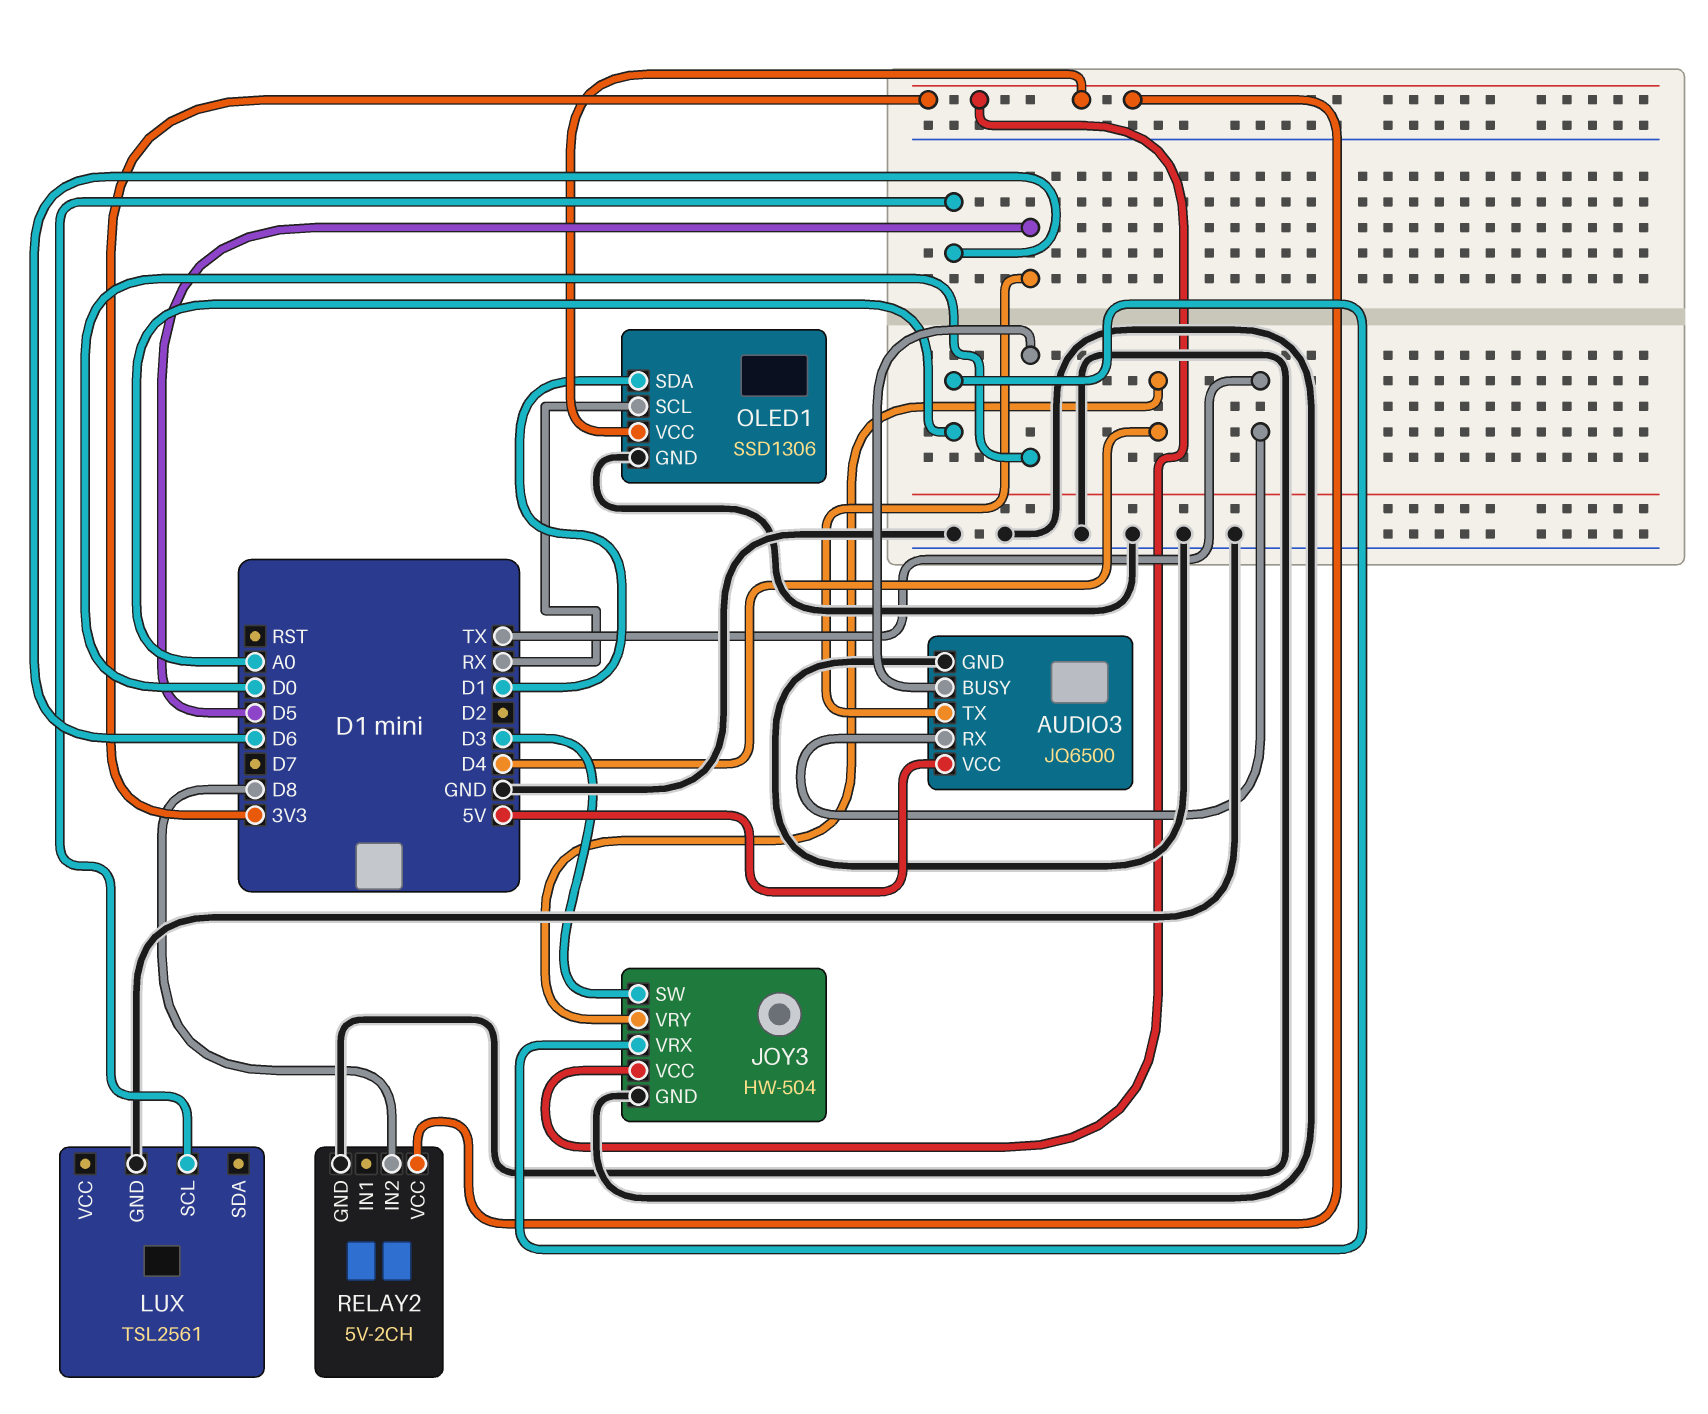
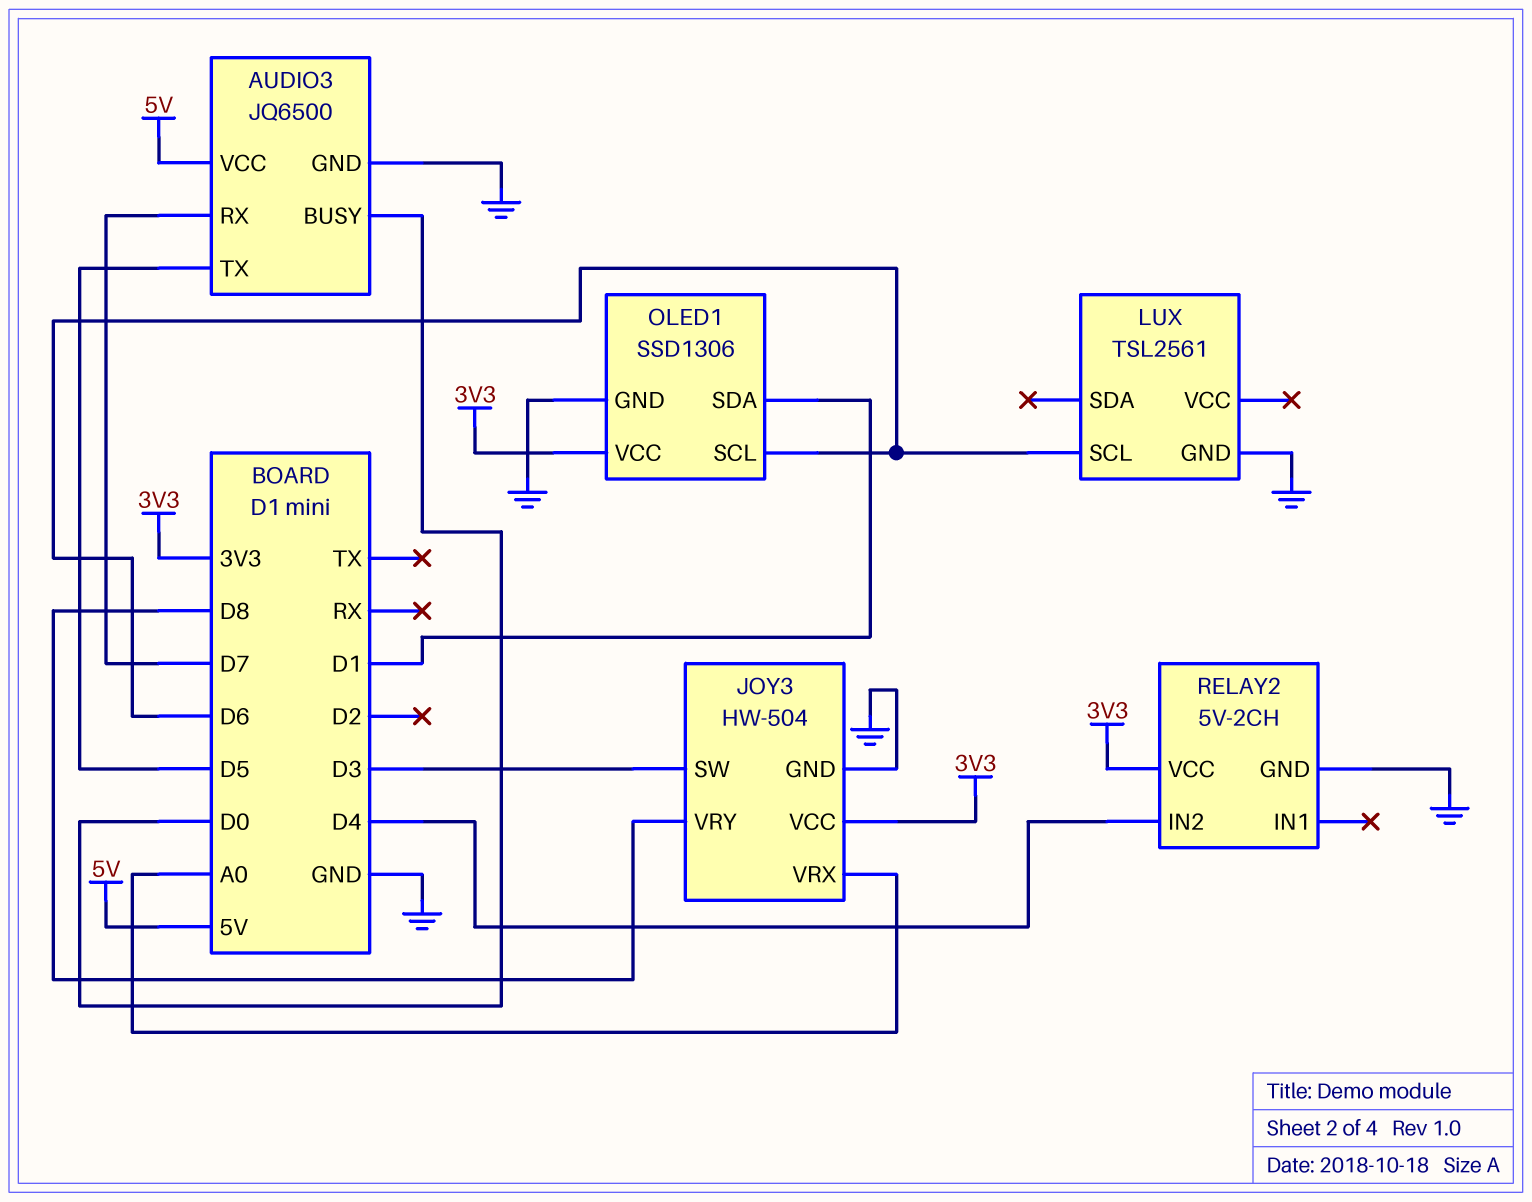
AUDIO3 pin RX: TX -> D7
JOY3 pin VRY: D4 -> D8
OLED1 pin SCL: RX -> D6
RELAY2 pin IN2: D8 -> D4

